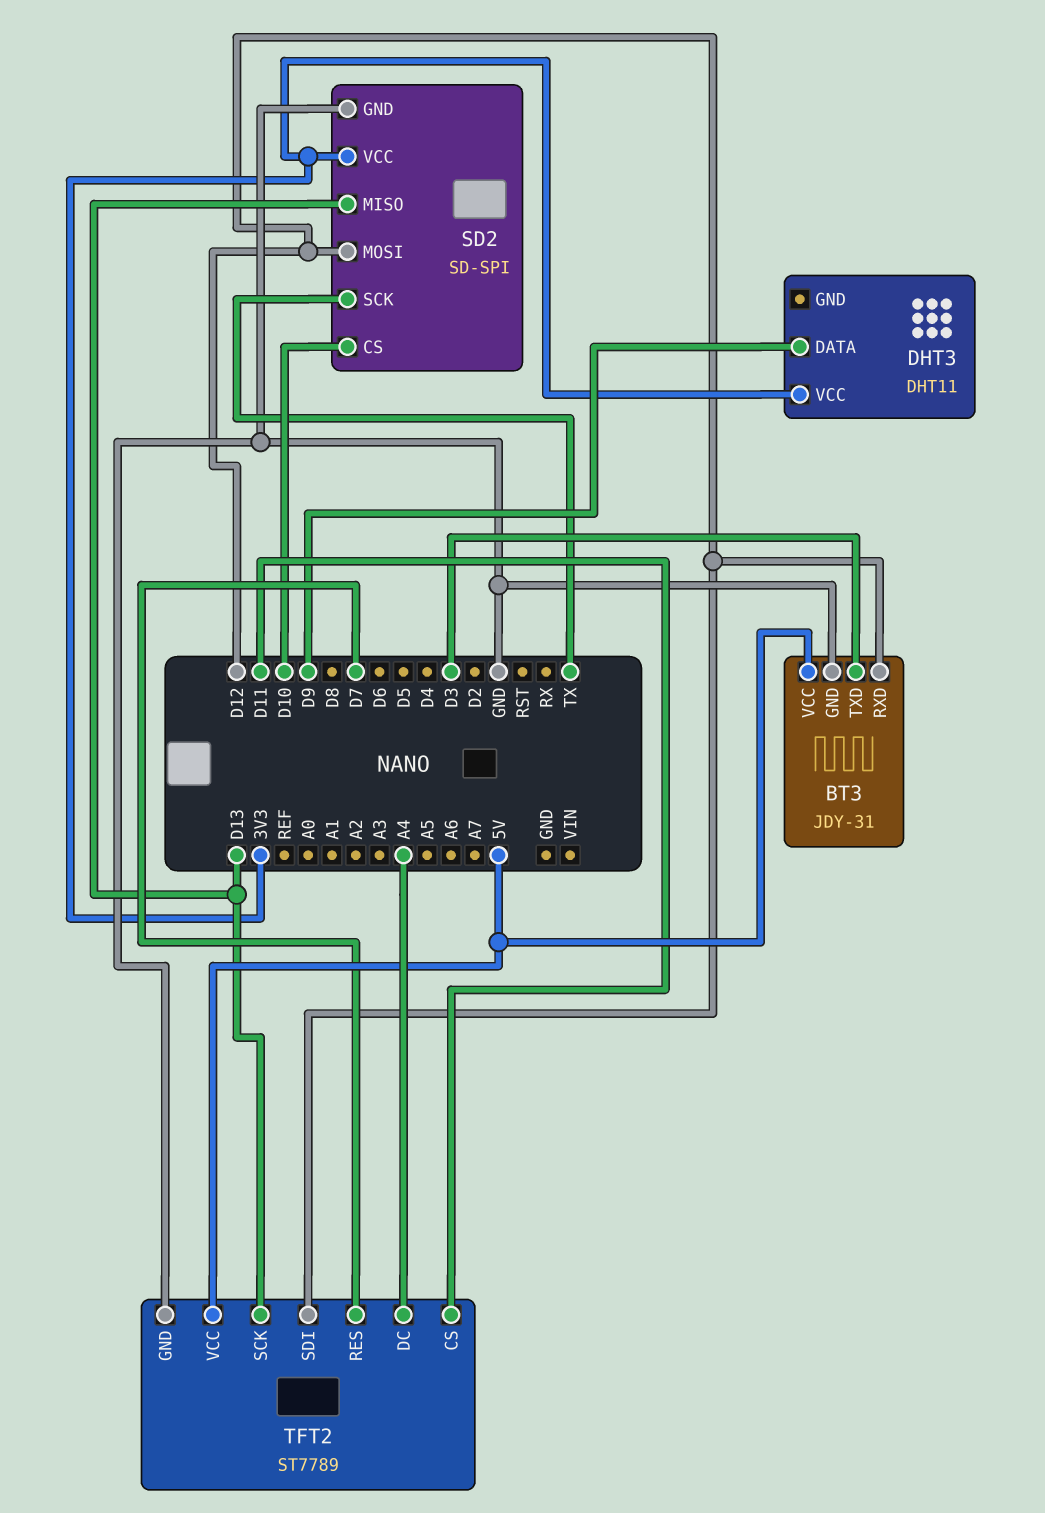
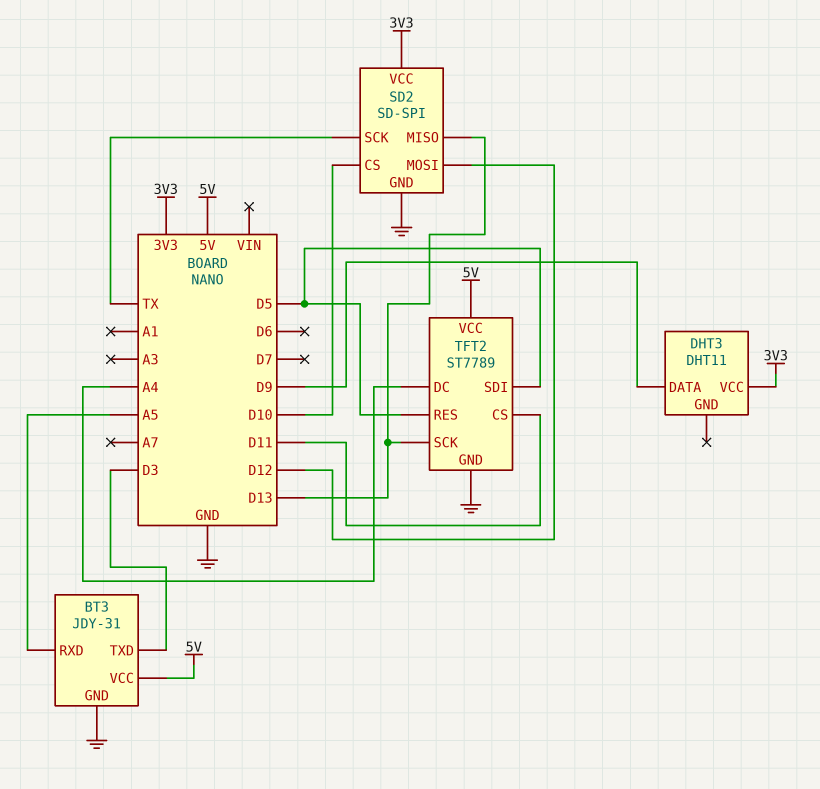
BT3 pin RXD: D12 -> A5
TFT2 pin RES: D7 -> D5
TFT2 pin SDI: D12 -> D5

